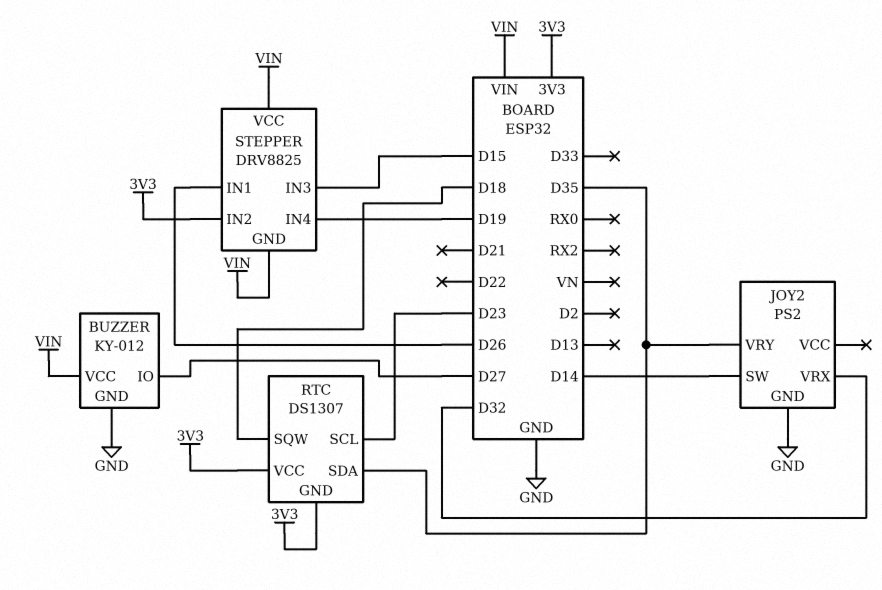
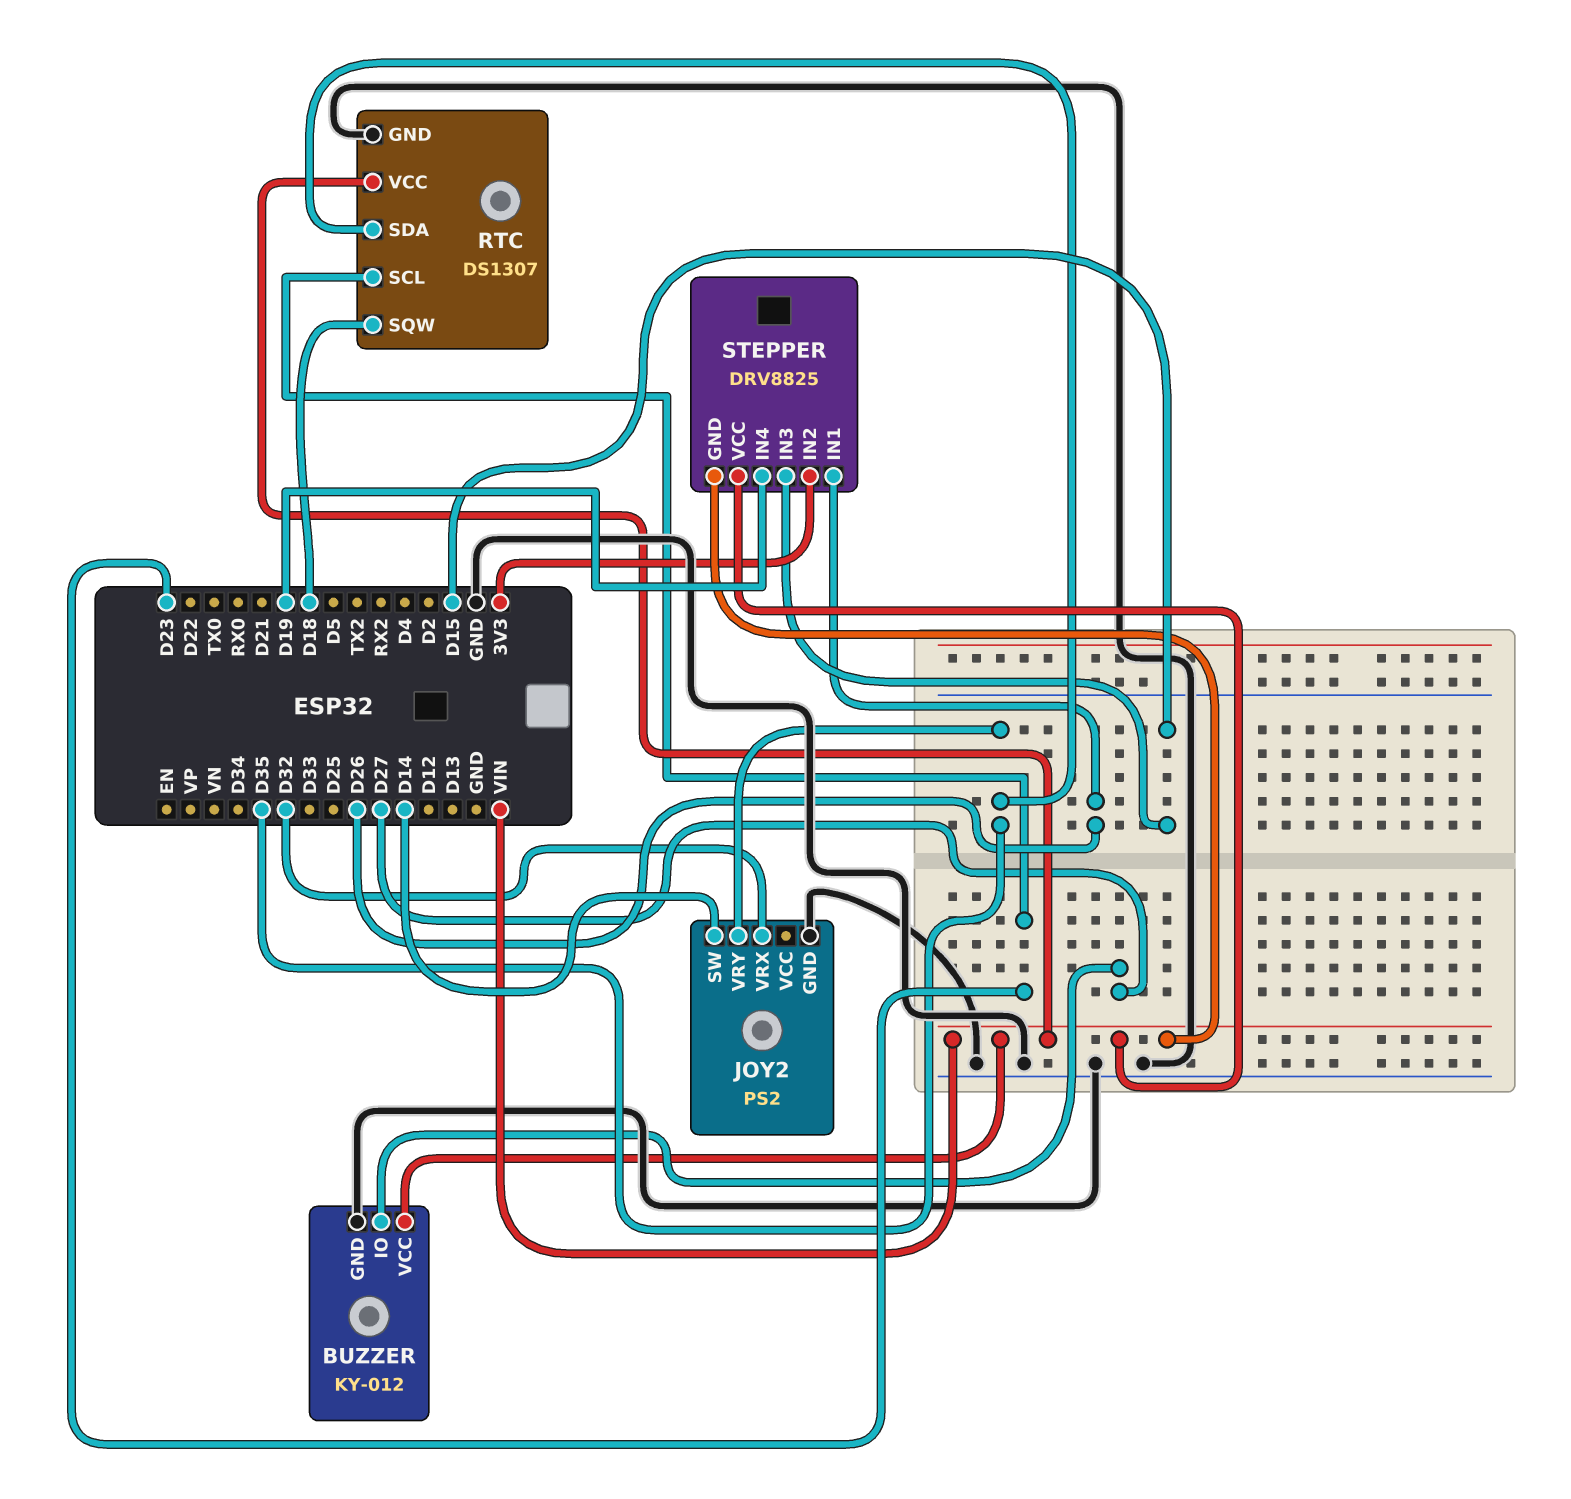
RTC pin GND: 3V3 -> GND
RTC pin VCC: 3V3 -> VIN

